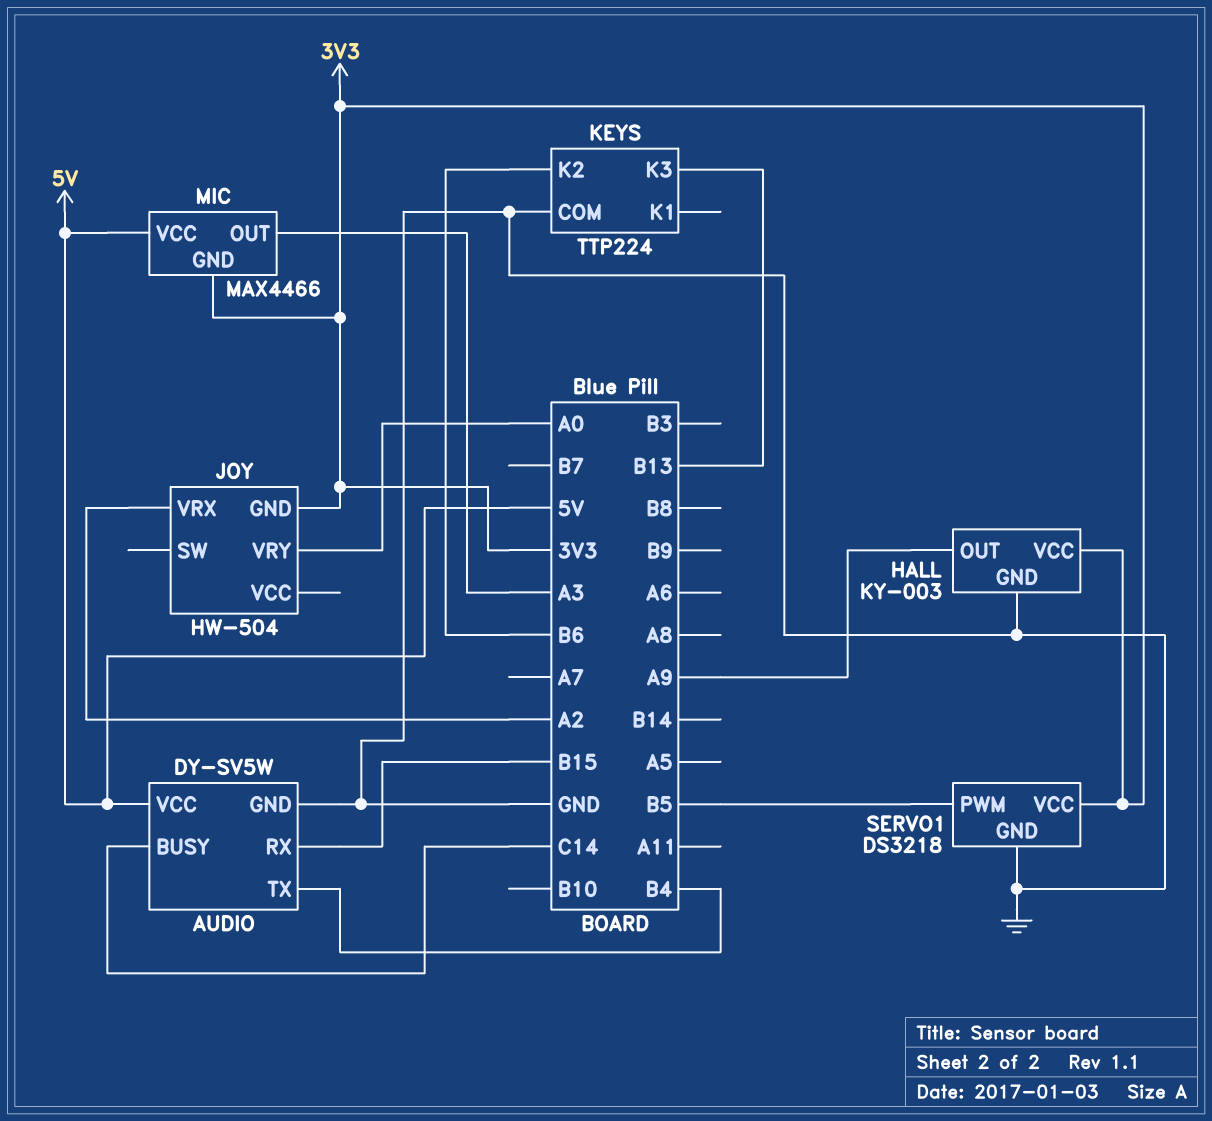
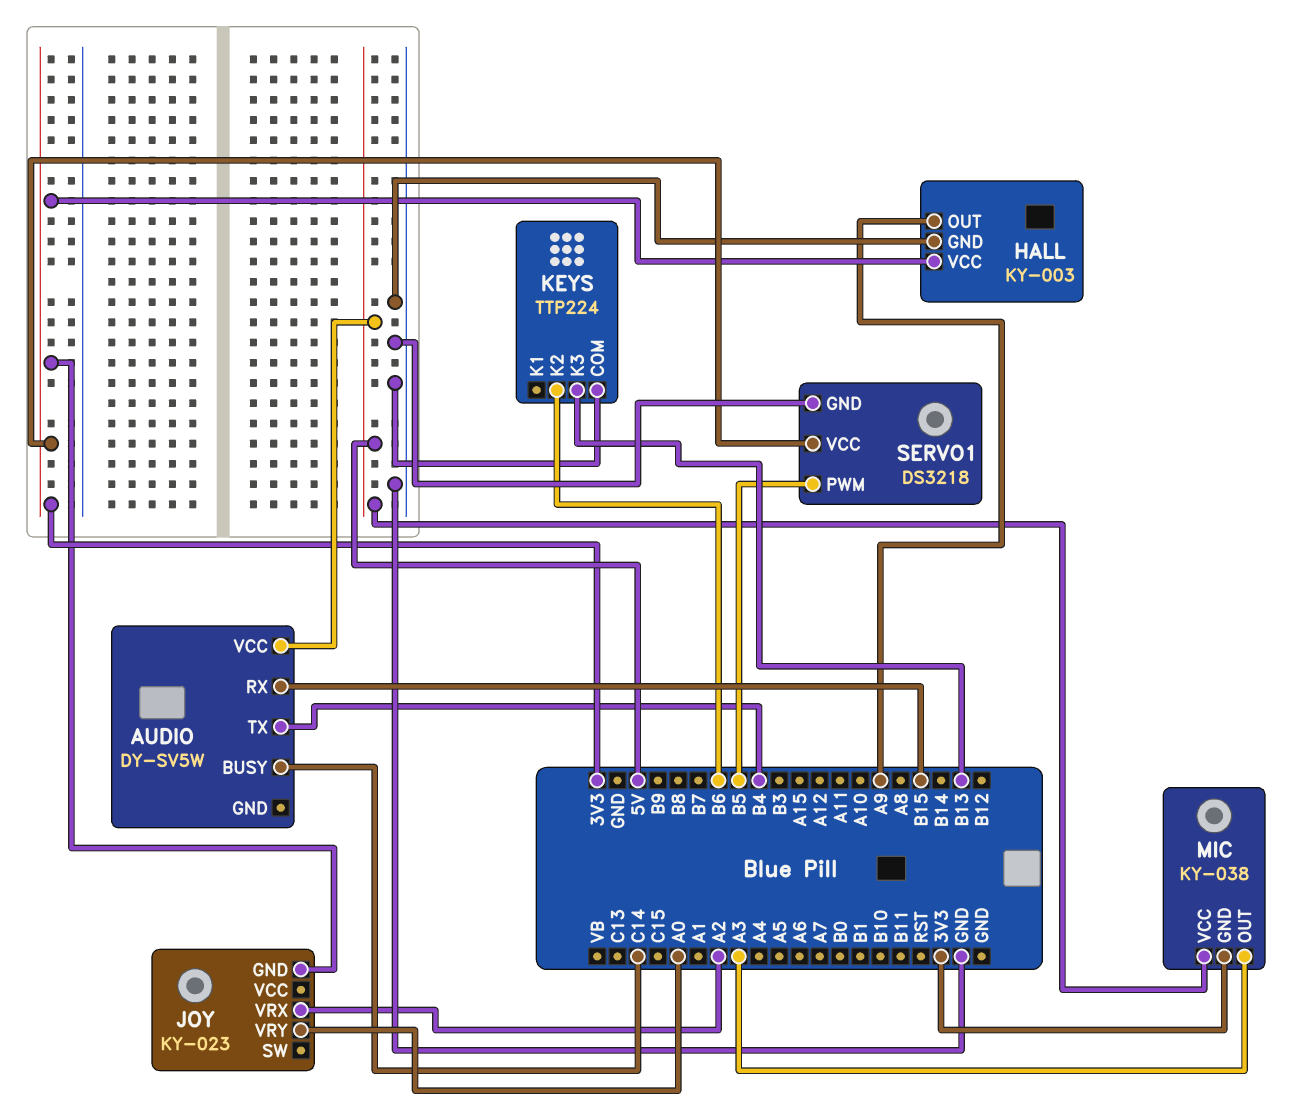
AUDIO pin GND: GND -> none
JOY: HW-504 -> KY-023
MIC: MAX4466 -> KY-038

